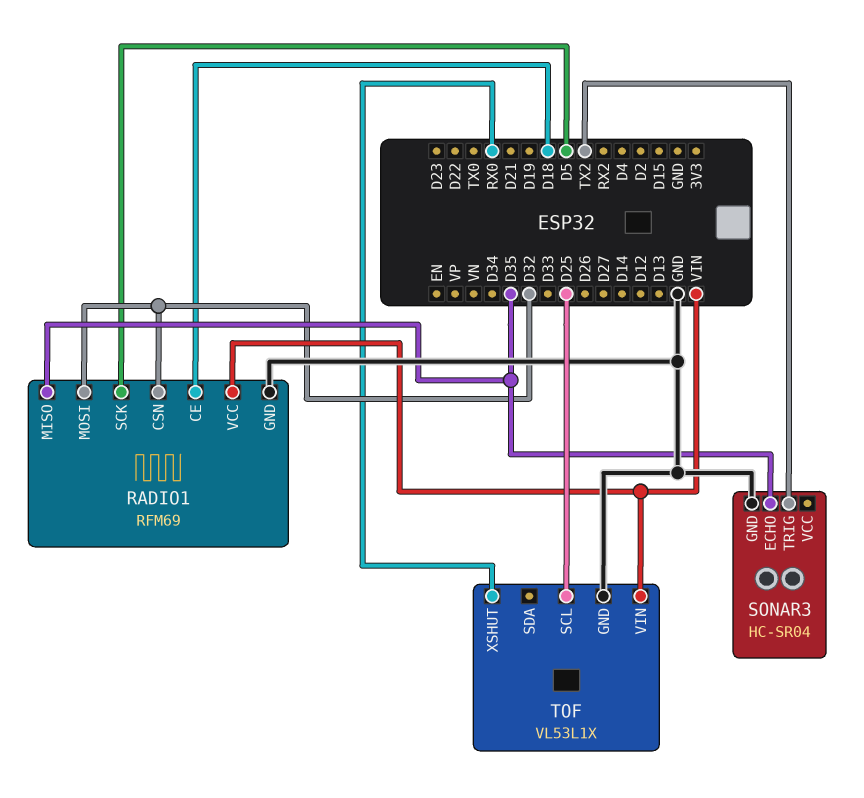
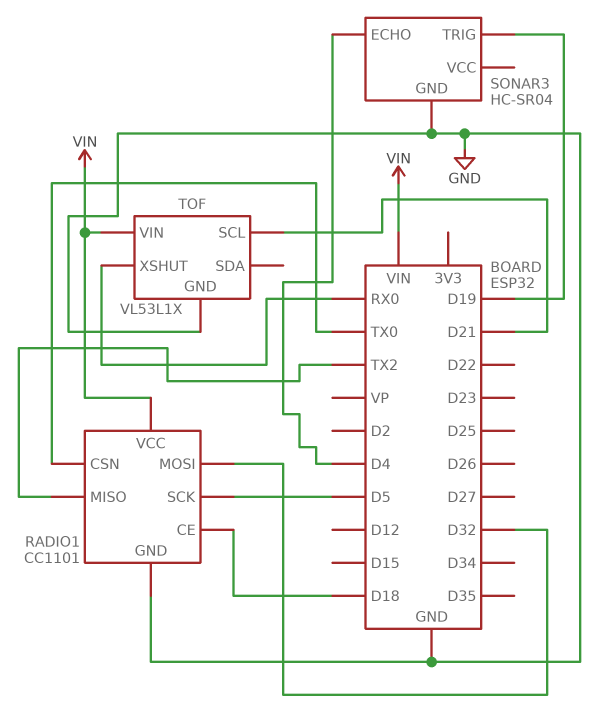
RADIO1: RFM69 -> CC1101
RADIO1 pin CSN: D32 -> TX0
RADIO1 pin MISO: D35 -> TX2
SONAR3 pin ECHO: D35 -> D4
SONAR3 pin TRIG: TX2 -> D19
TOF pin SCL: D25 -> D21

